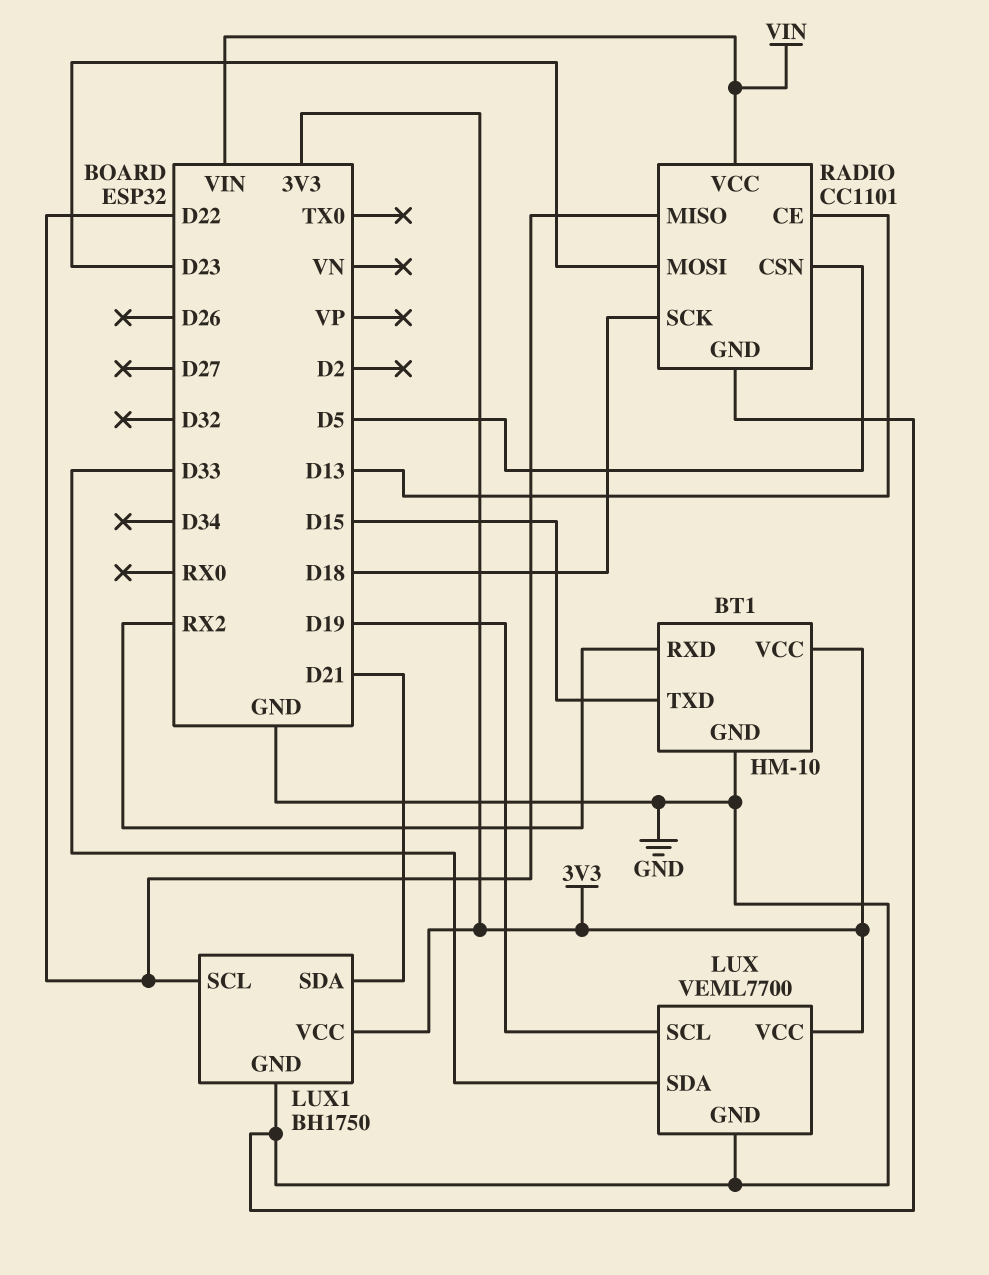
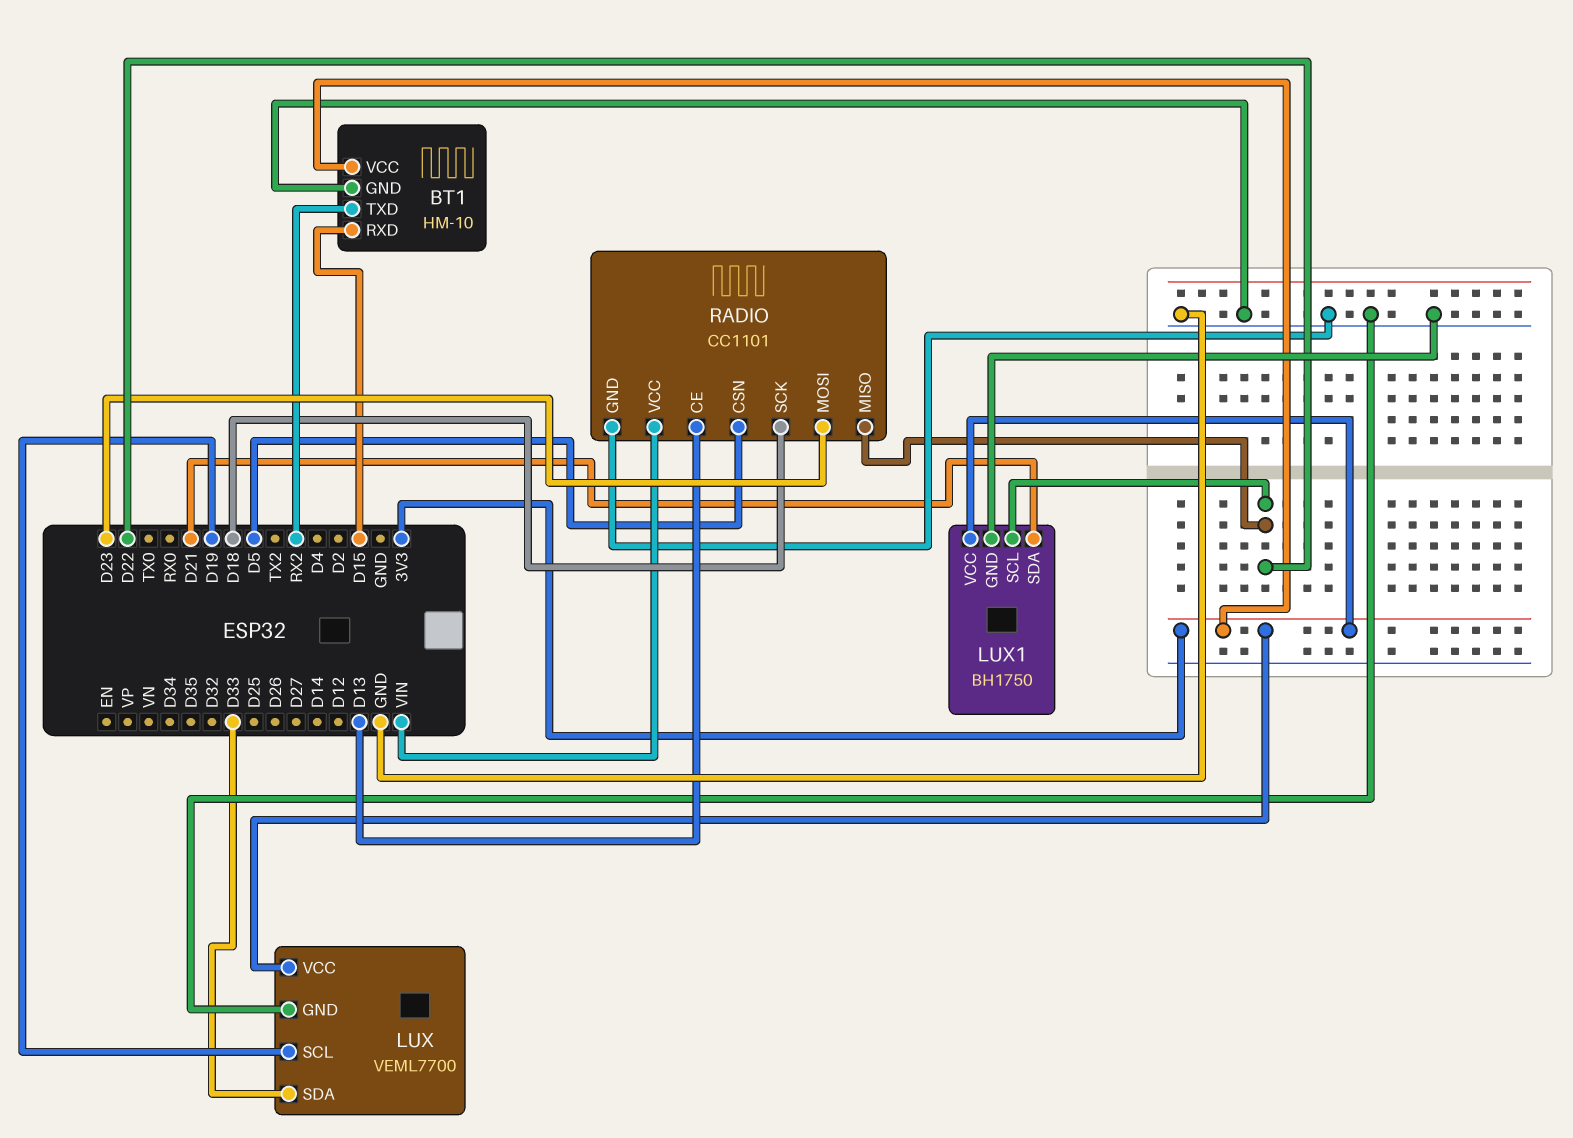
BT1 pin RXD: RX2 -> D15
BT1 pin TXD: D15 -> RX2

